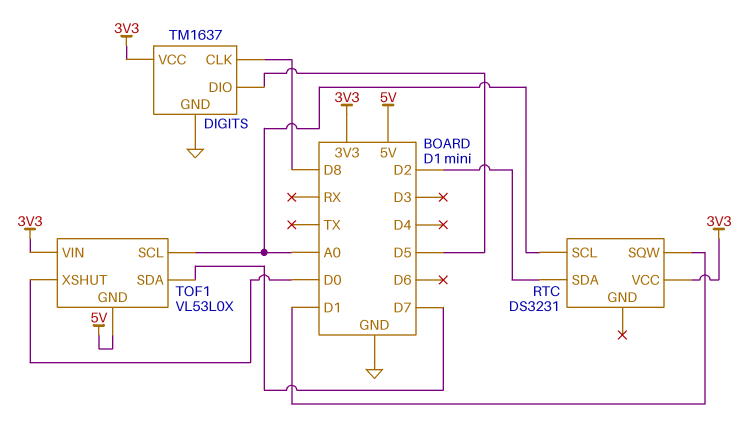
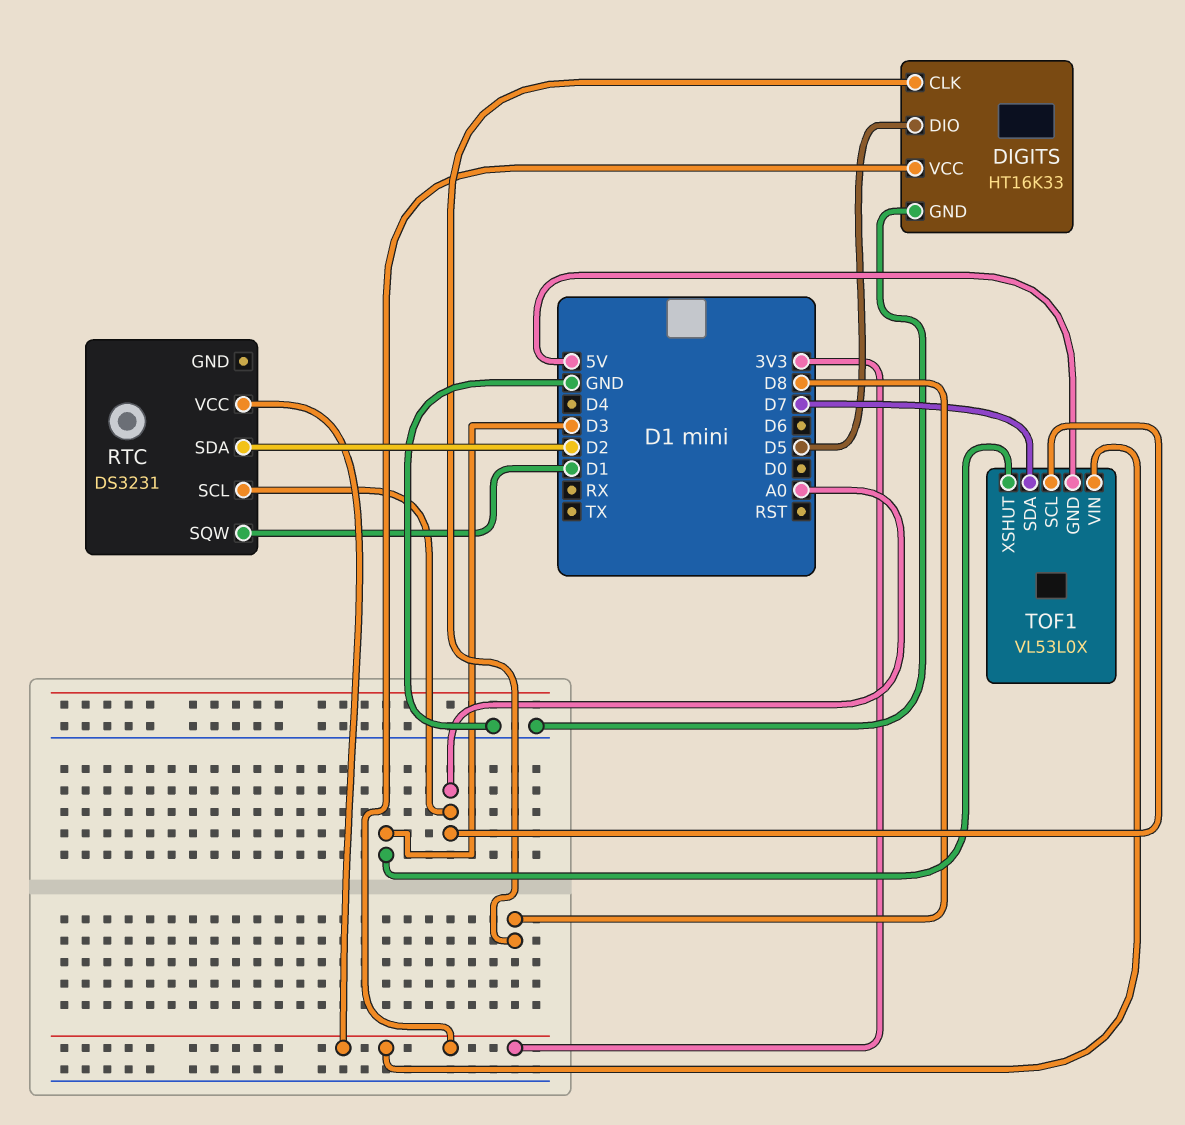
DIGITS: TM1637 -> HT16K33
TOF1 pin XSHUT: D0 -> D3

